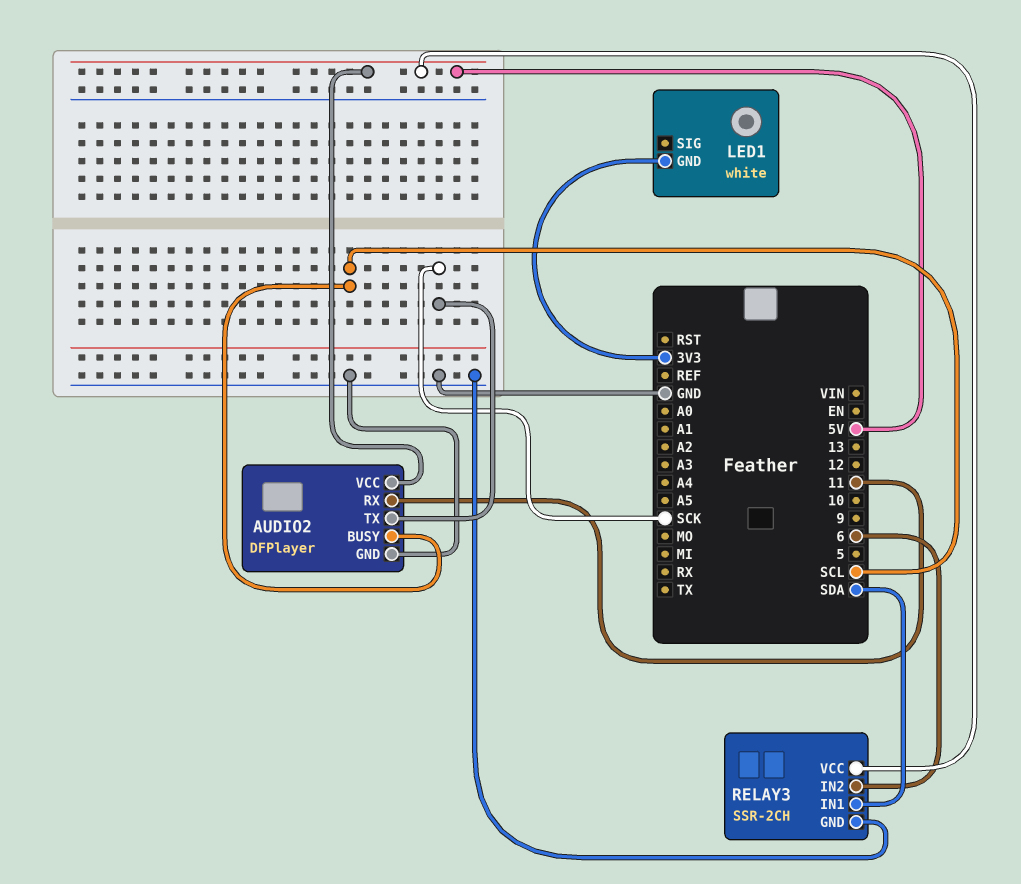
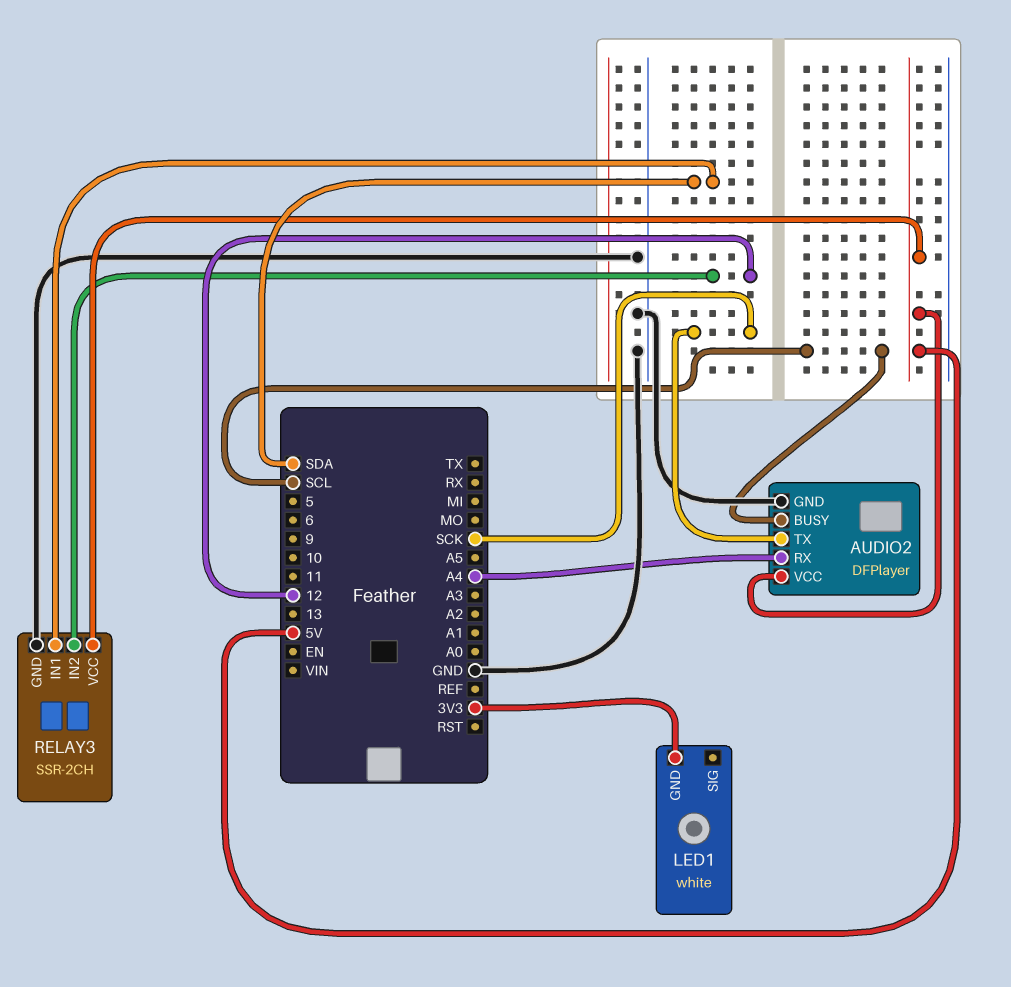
AUDIO2 pin RX: 11 -> A4
RELAY3 pin IN2: 6 -> 12

